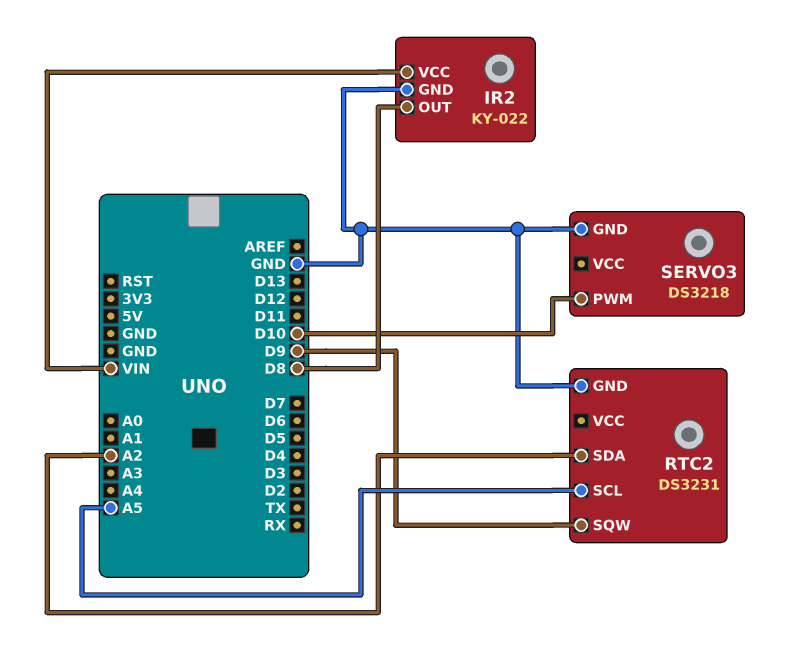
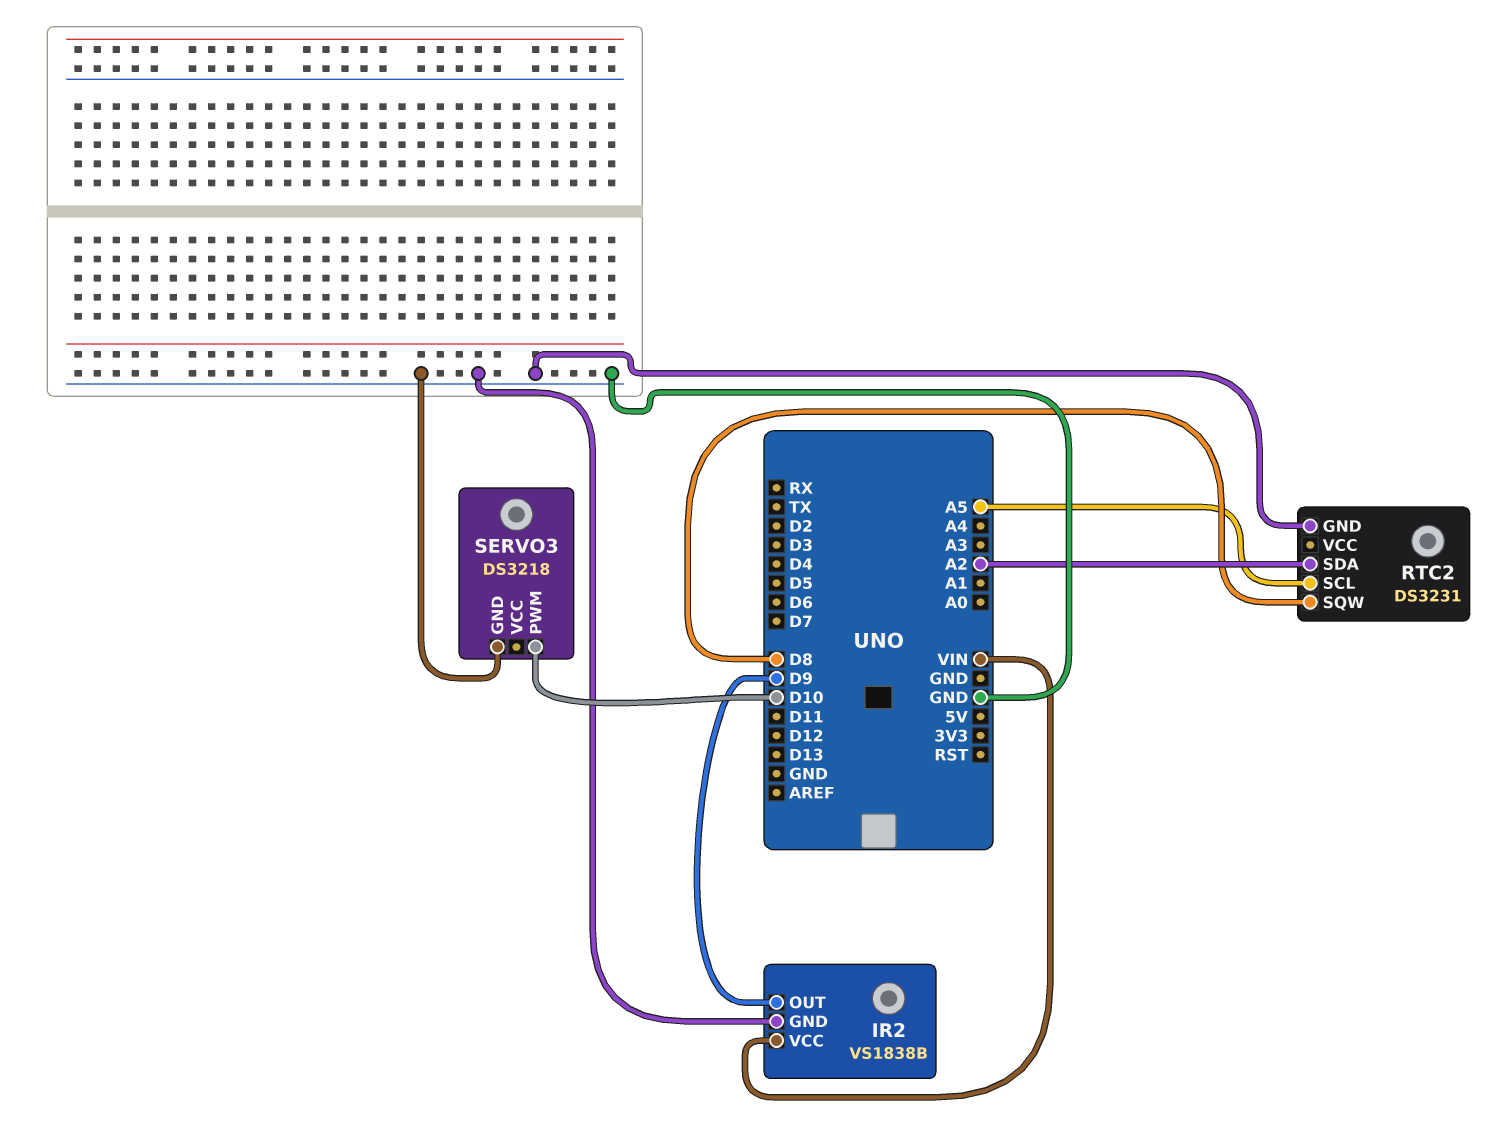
IR2: KY-022 -> VS1838B
IR2 pin OUT: D8 -> D9
RTC2 pin SQW: D9 -> D8

